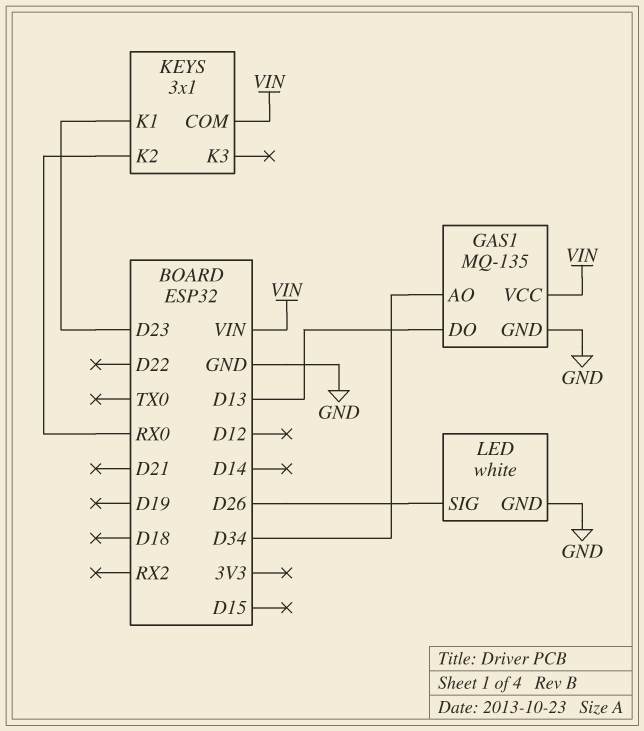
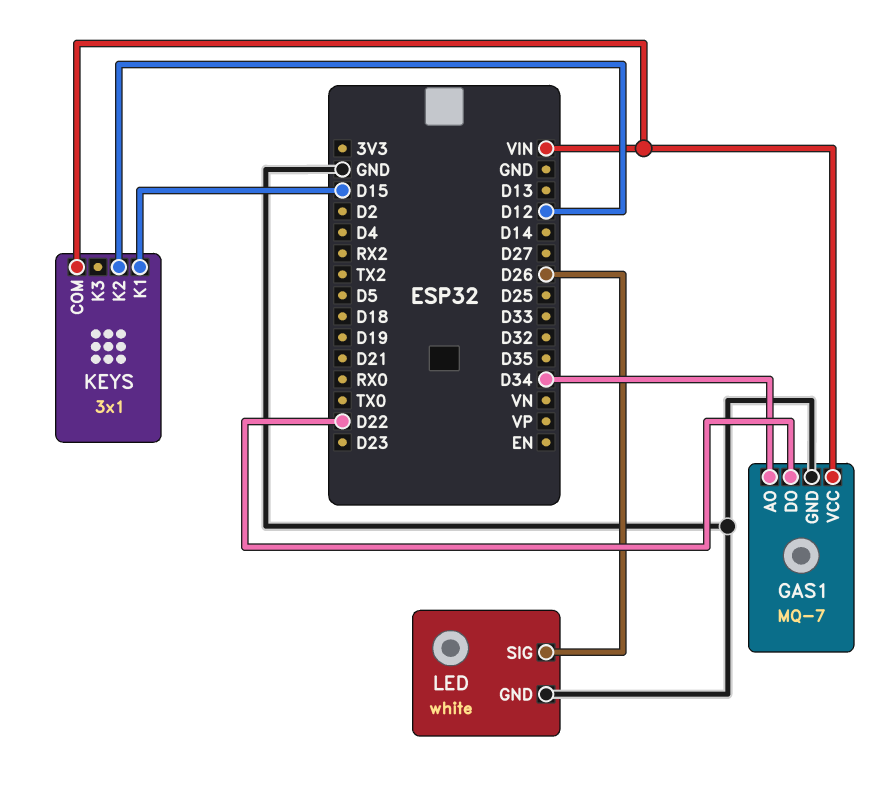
GAS1: MQ-135 -> MQ-7
GAS1 pin DO: D13 -> D22
KEYS pin K1: D23 -> D15
KEYS pin K2: RX0 -> D12

